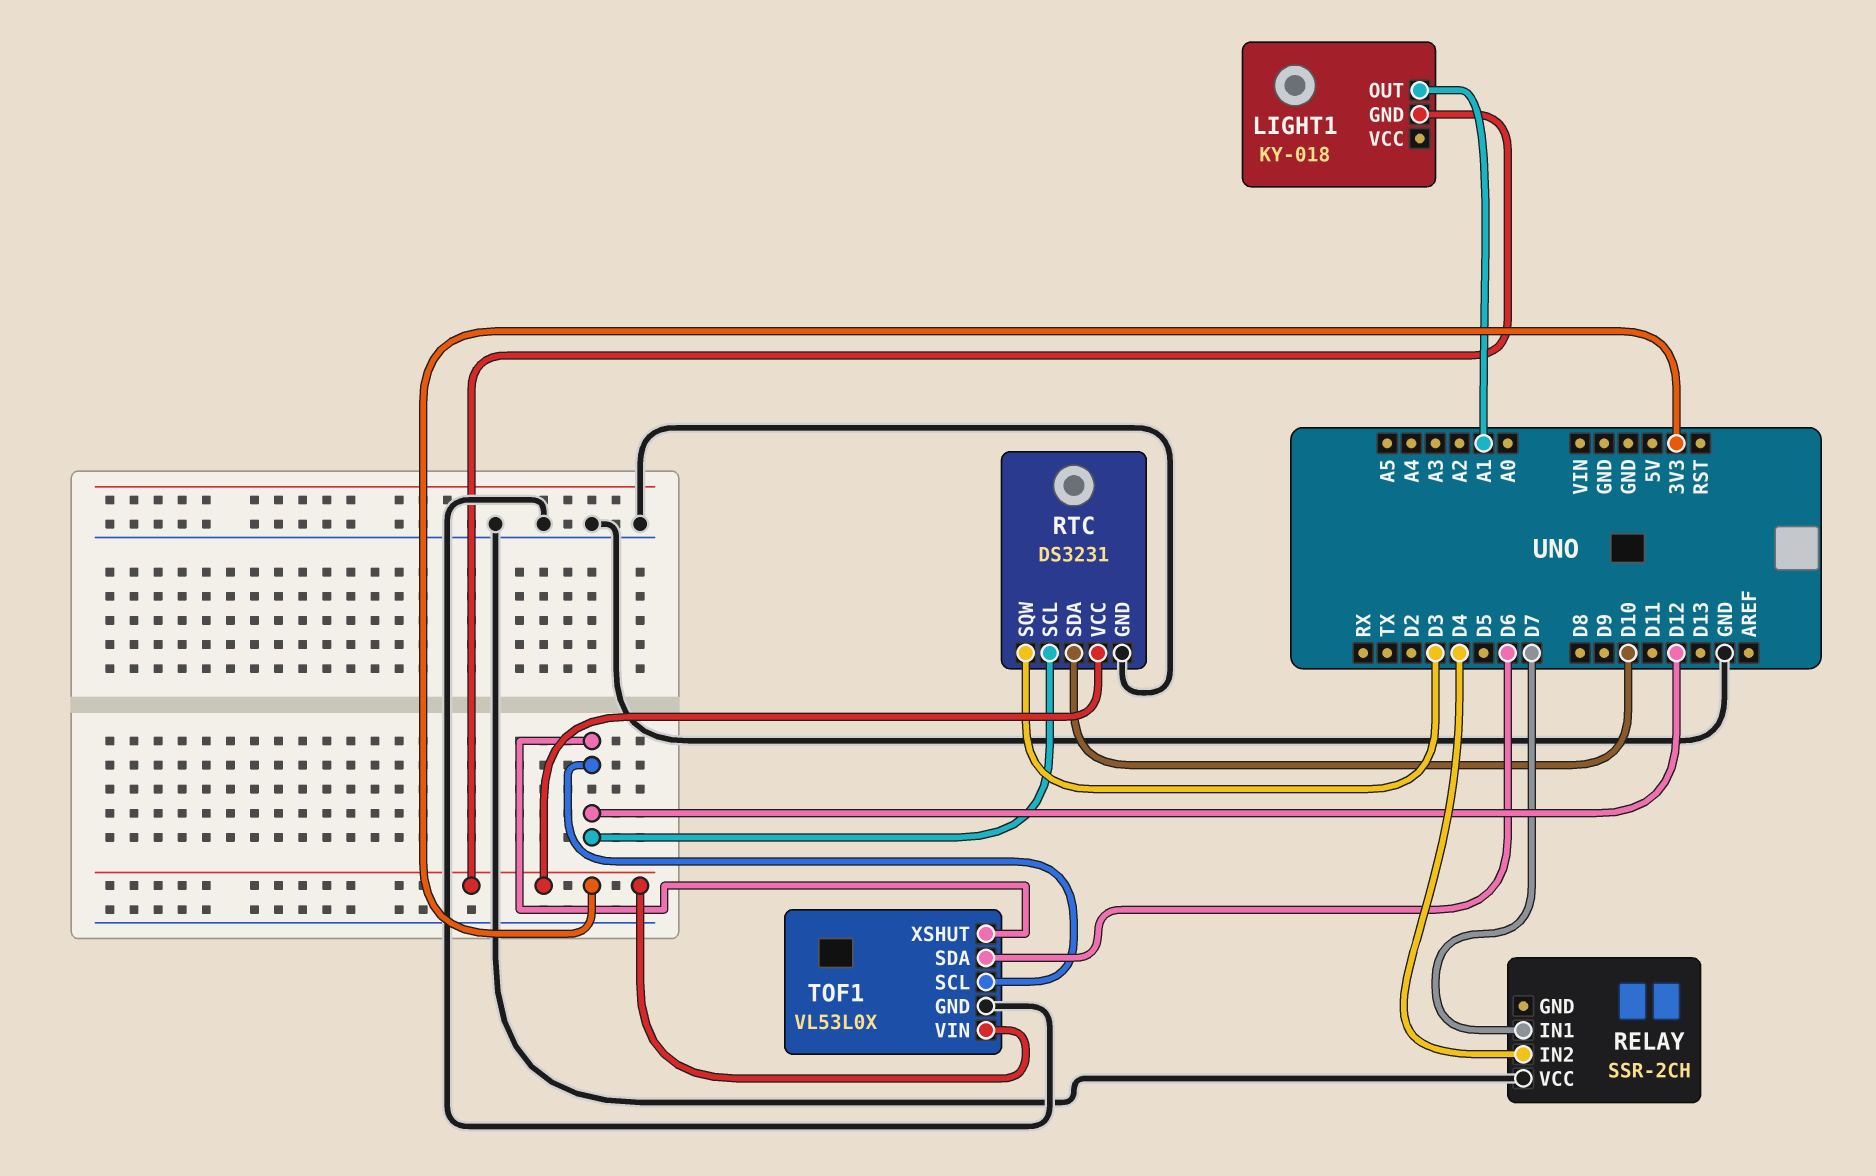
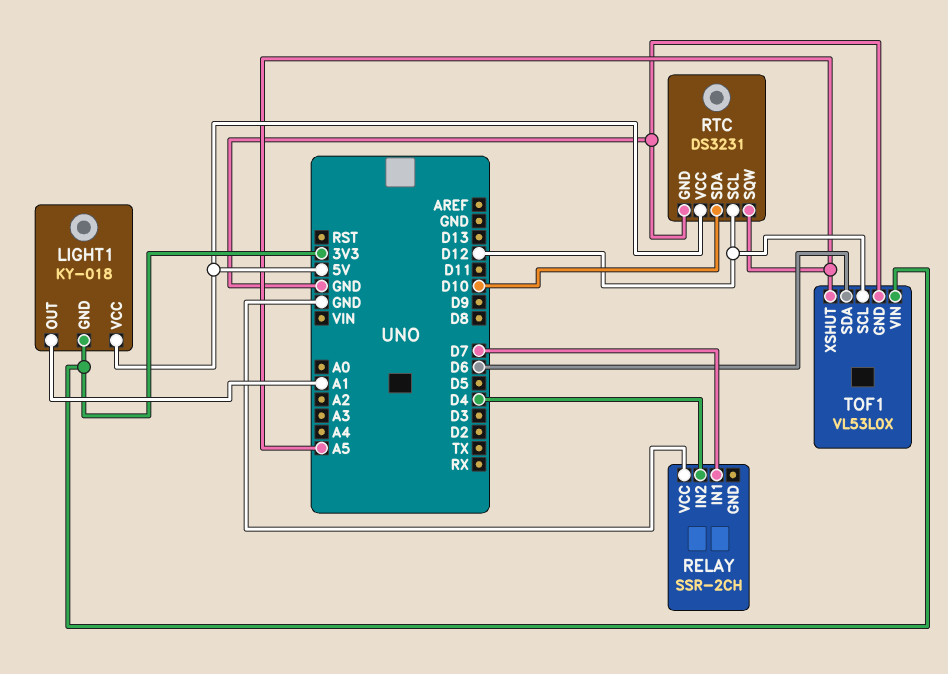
LIGHT1 pin VCC: none -> 5V
RTC pin SQW: D3 -> A5
RTC pin VCC: 3V3 -> 5V
TOF1 pin XSHUT: D12 -> A5

